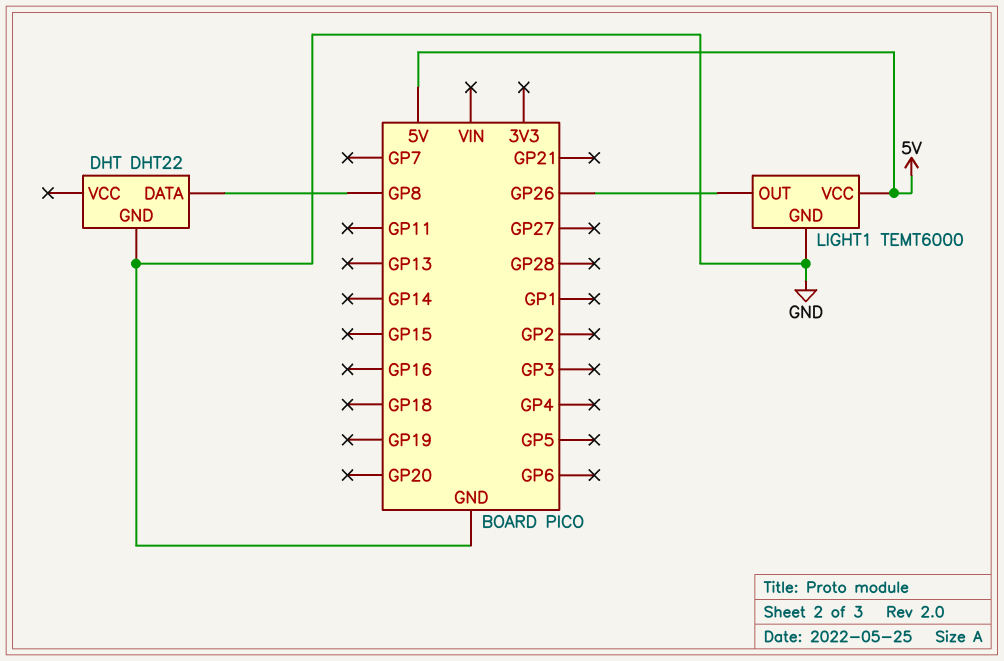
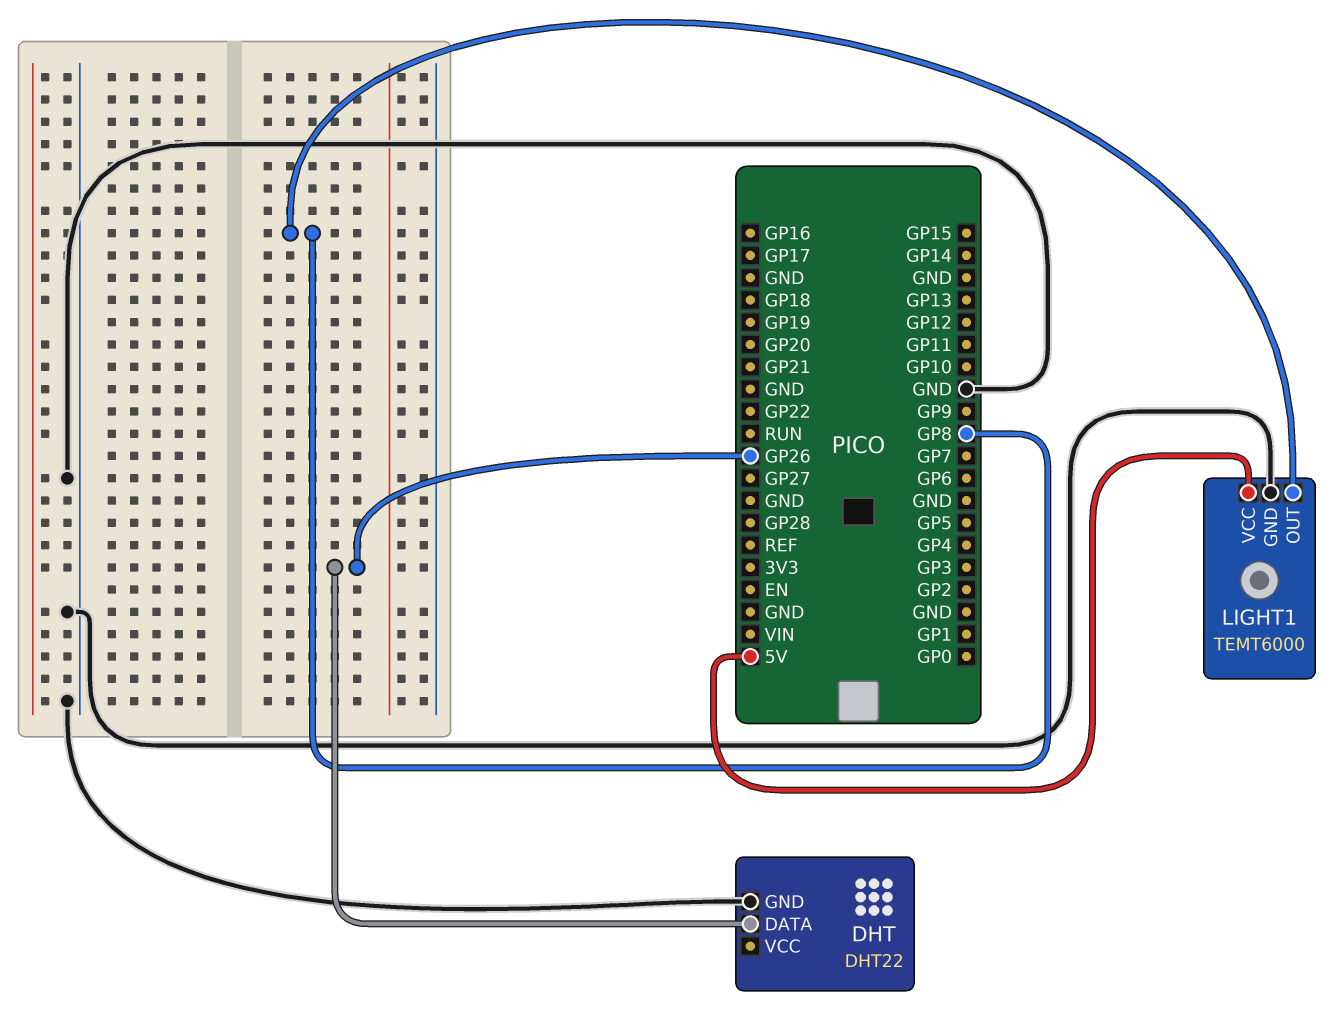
DHT pin DATA: GP8 -> GP26
LIGHT1 pin OUT: GP26 -> GP8

